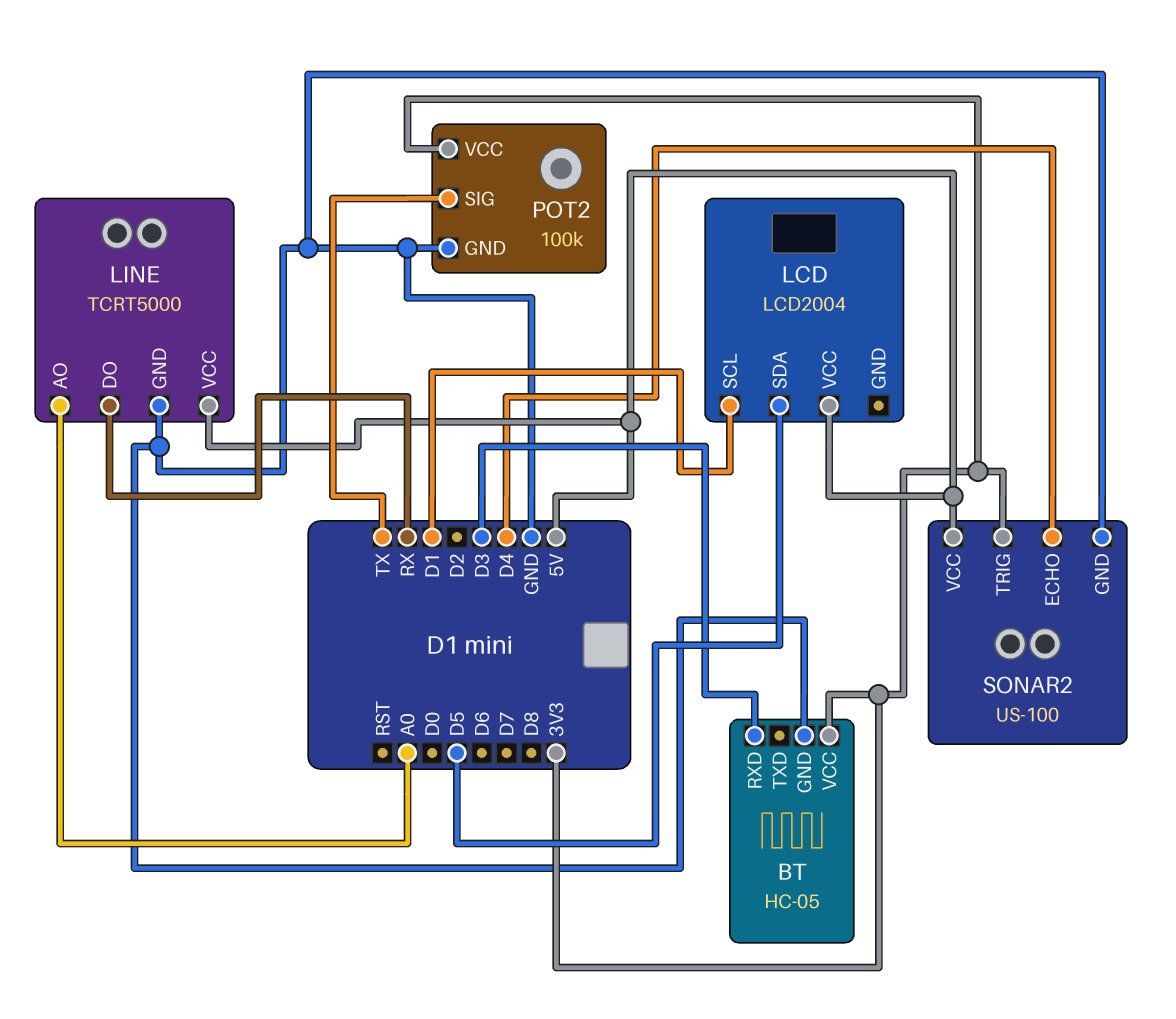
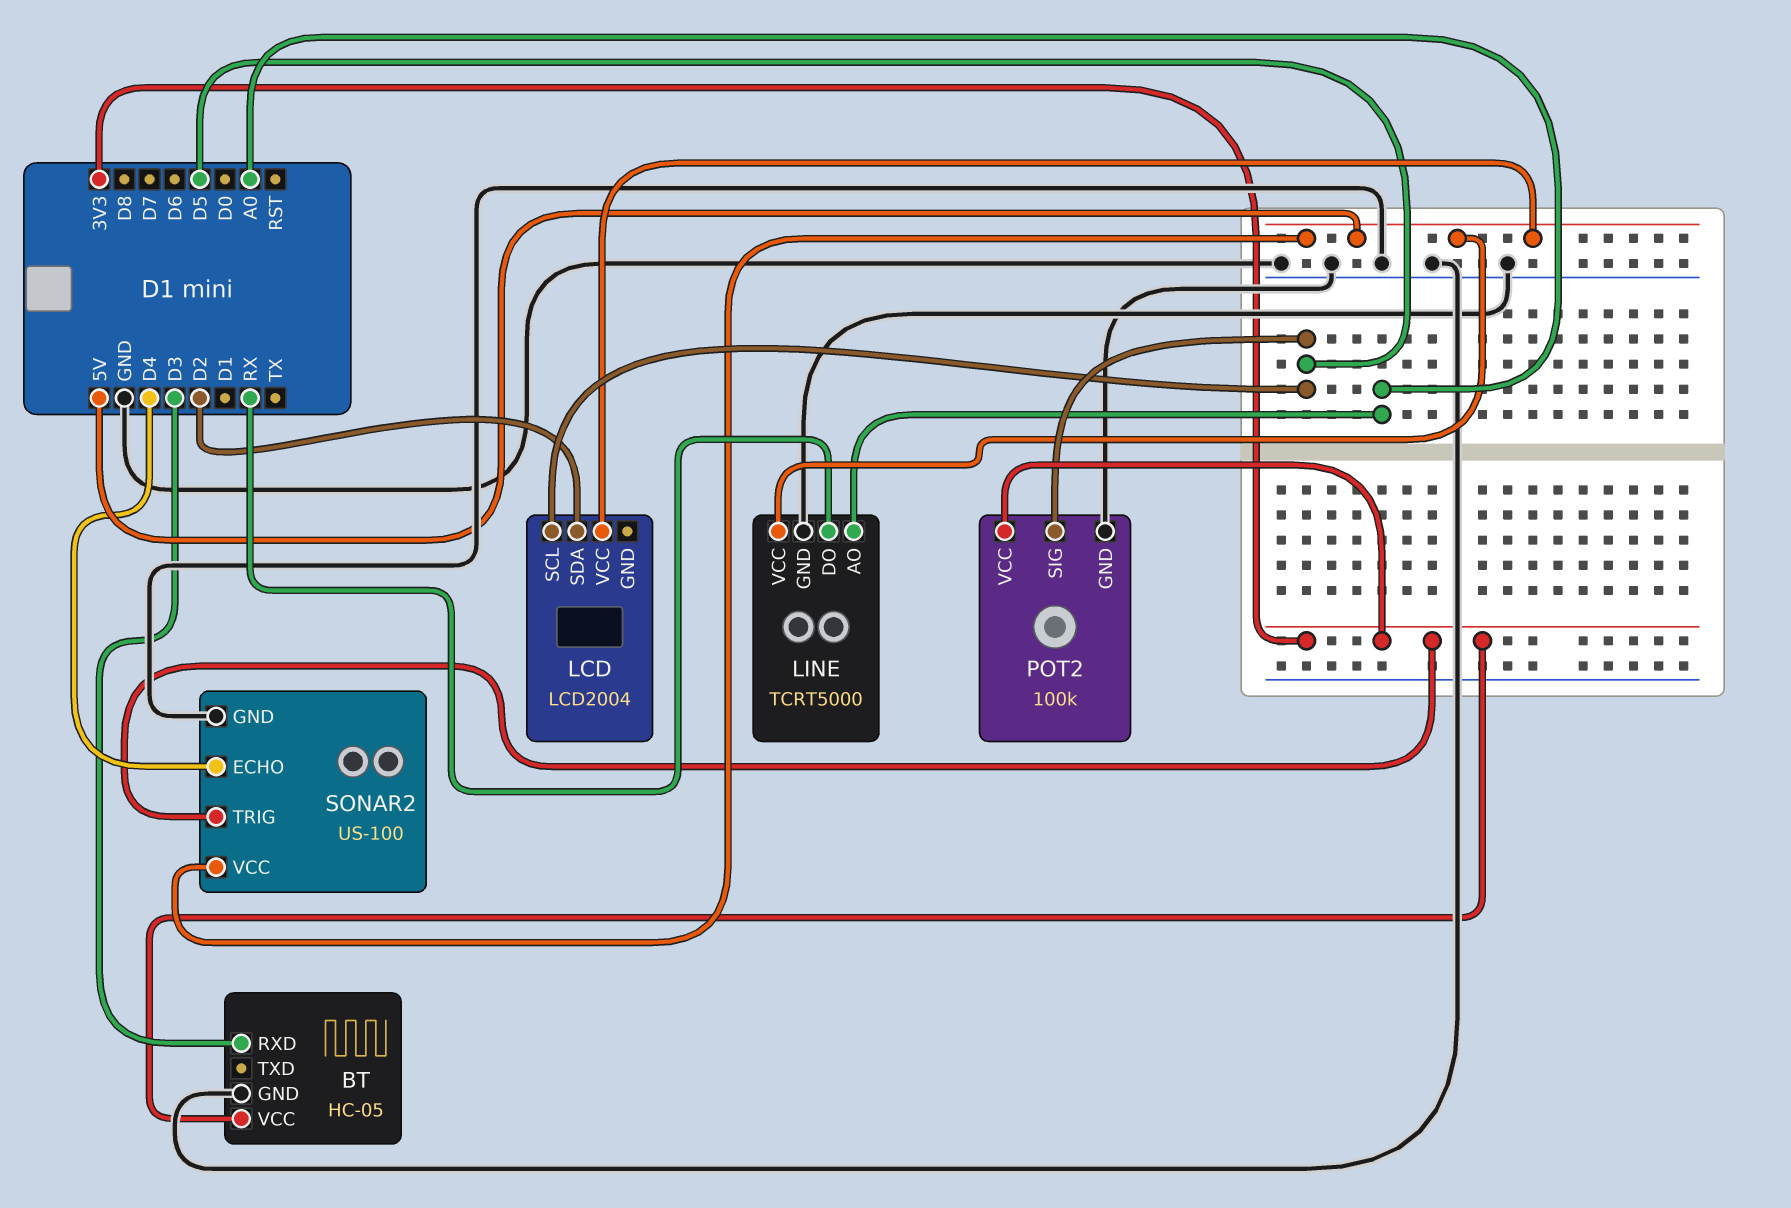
LCD pin SCL: D1 -> D5
LCD pin SDA: D5 -> D2
POT2 pin SIG: TX -> D5

